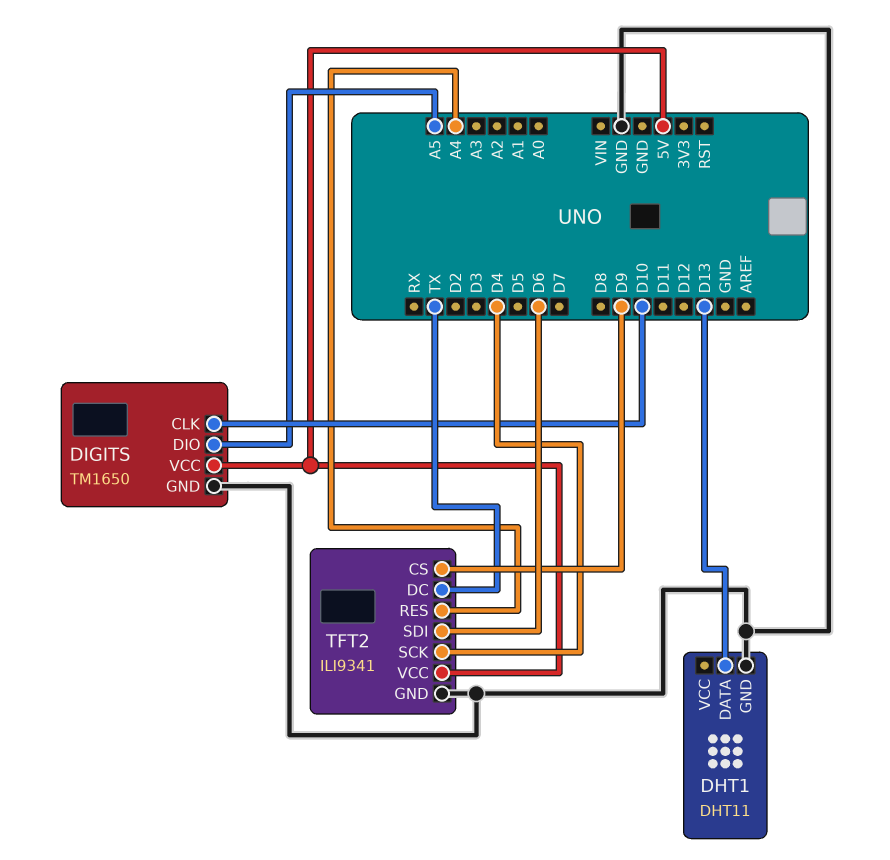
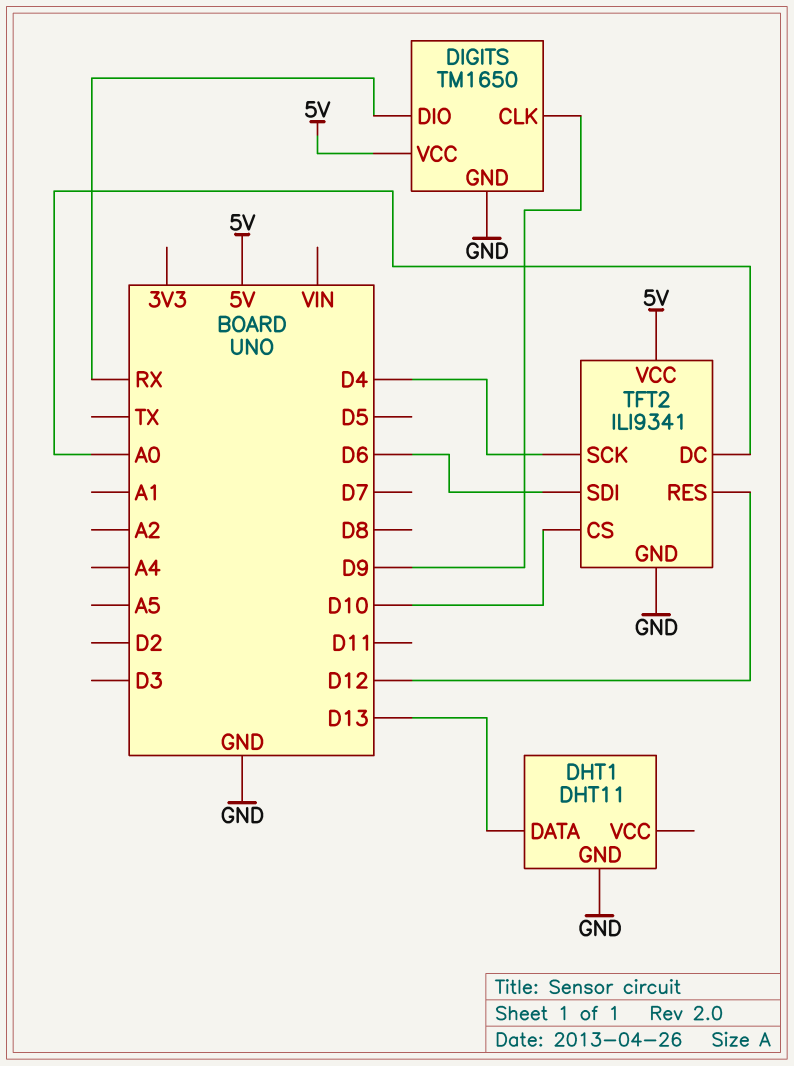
DIGITS pin CLK: D10 -> D9
DIGITS pin DIO: A5 -> RX
TFT2 pin CS: D9 -> D10
TFT2 pin DC: TX -> A0
TFT2 pin RES: A4 -> D12

